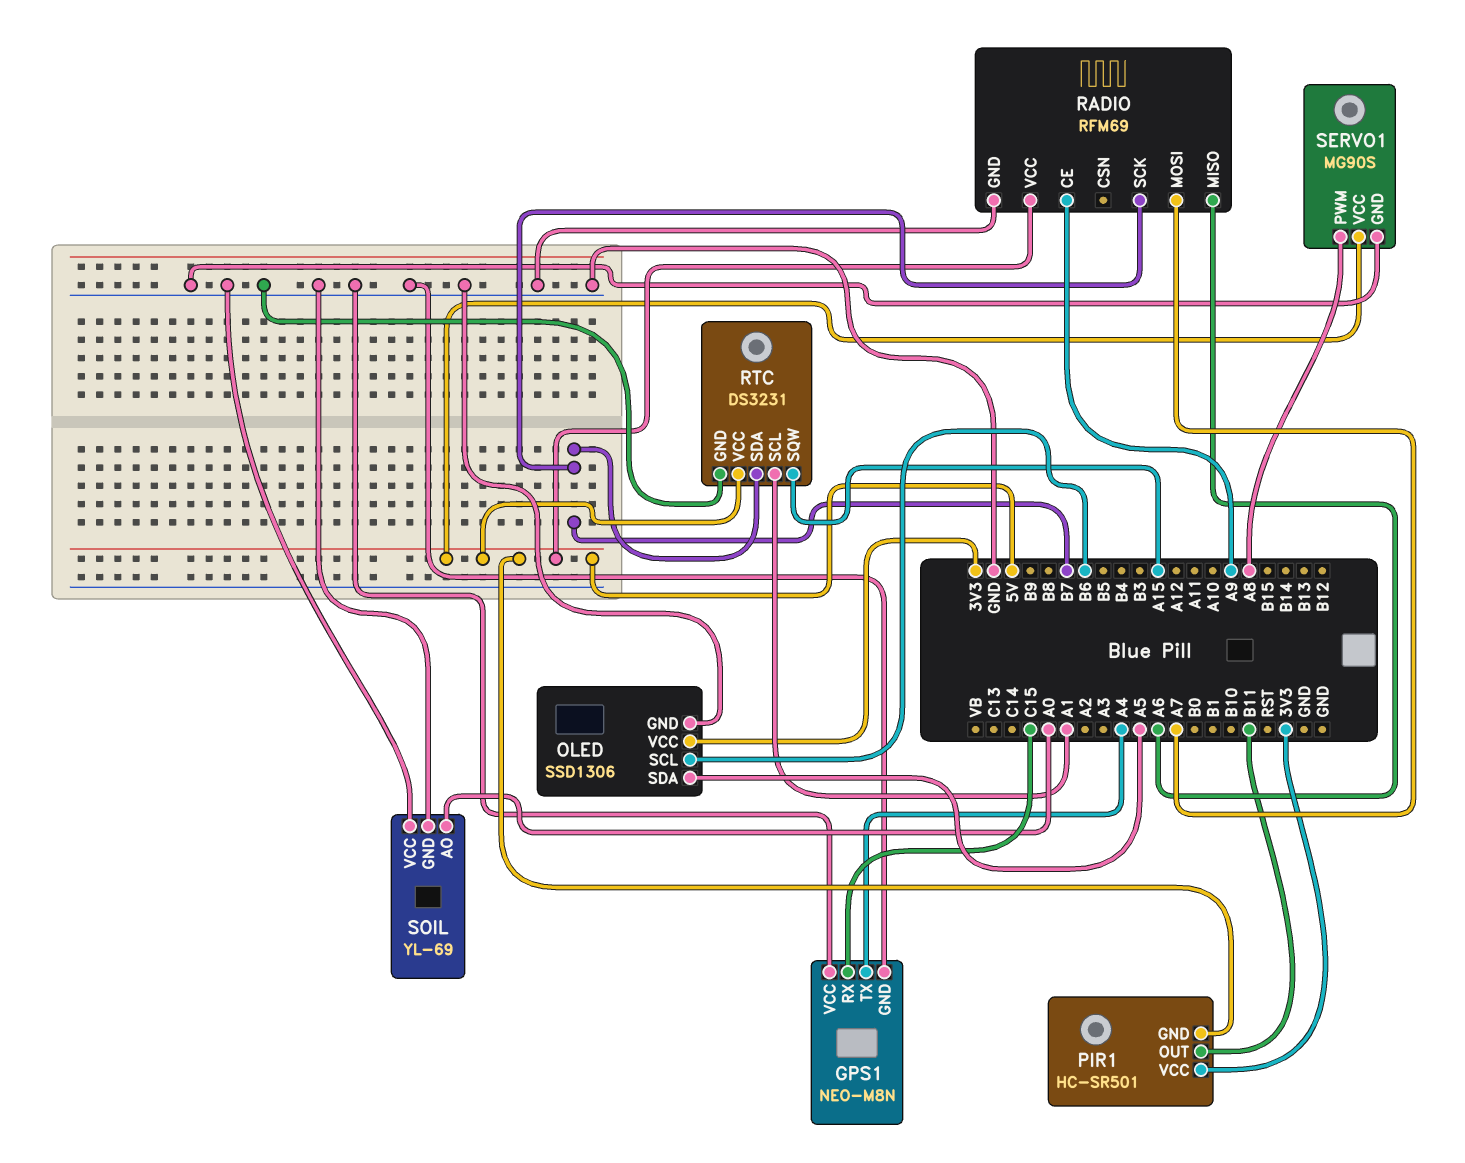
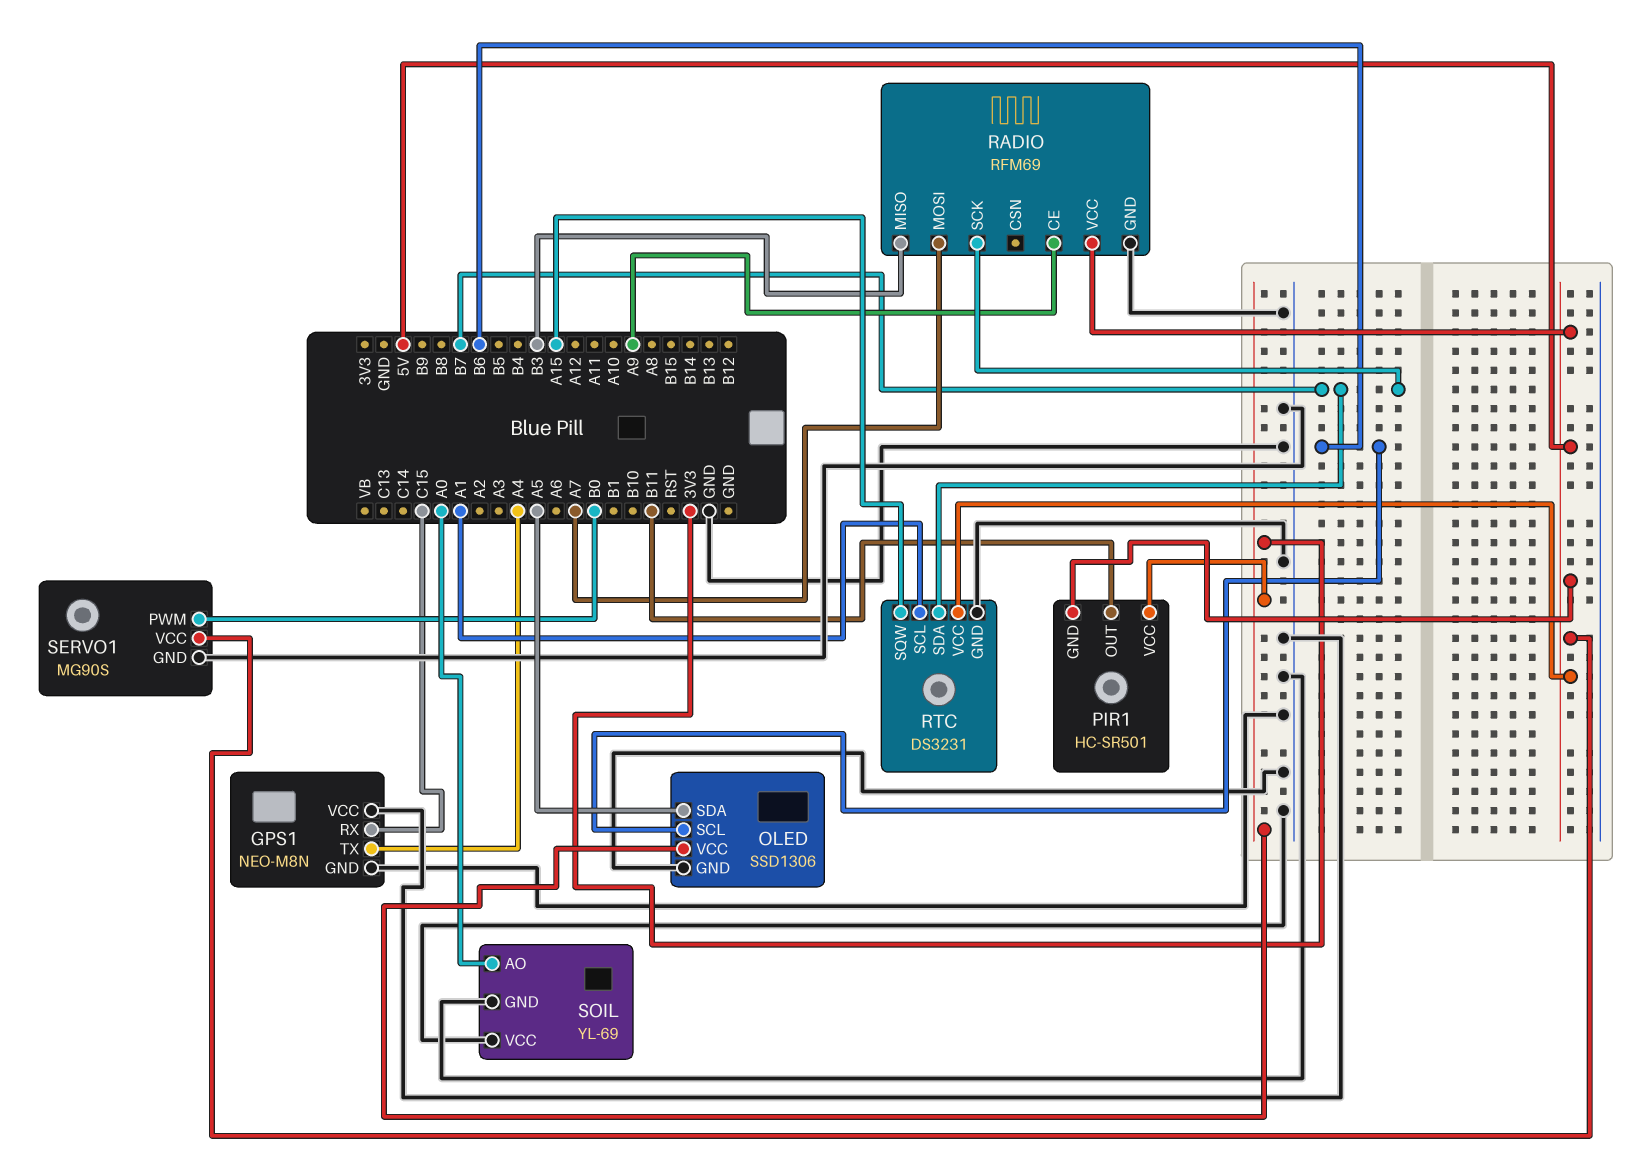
RADIO pin MISO: A6 -> B3
SERVO1 pin PWM: A8 -> B0

